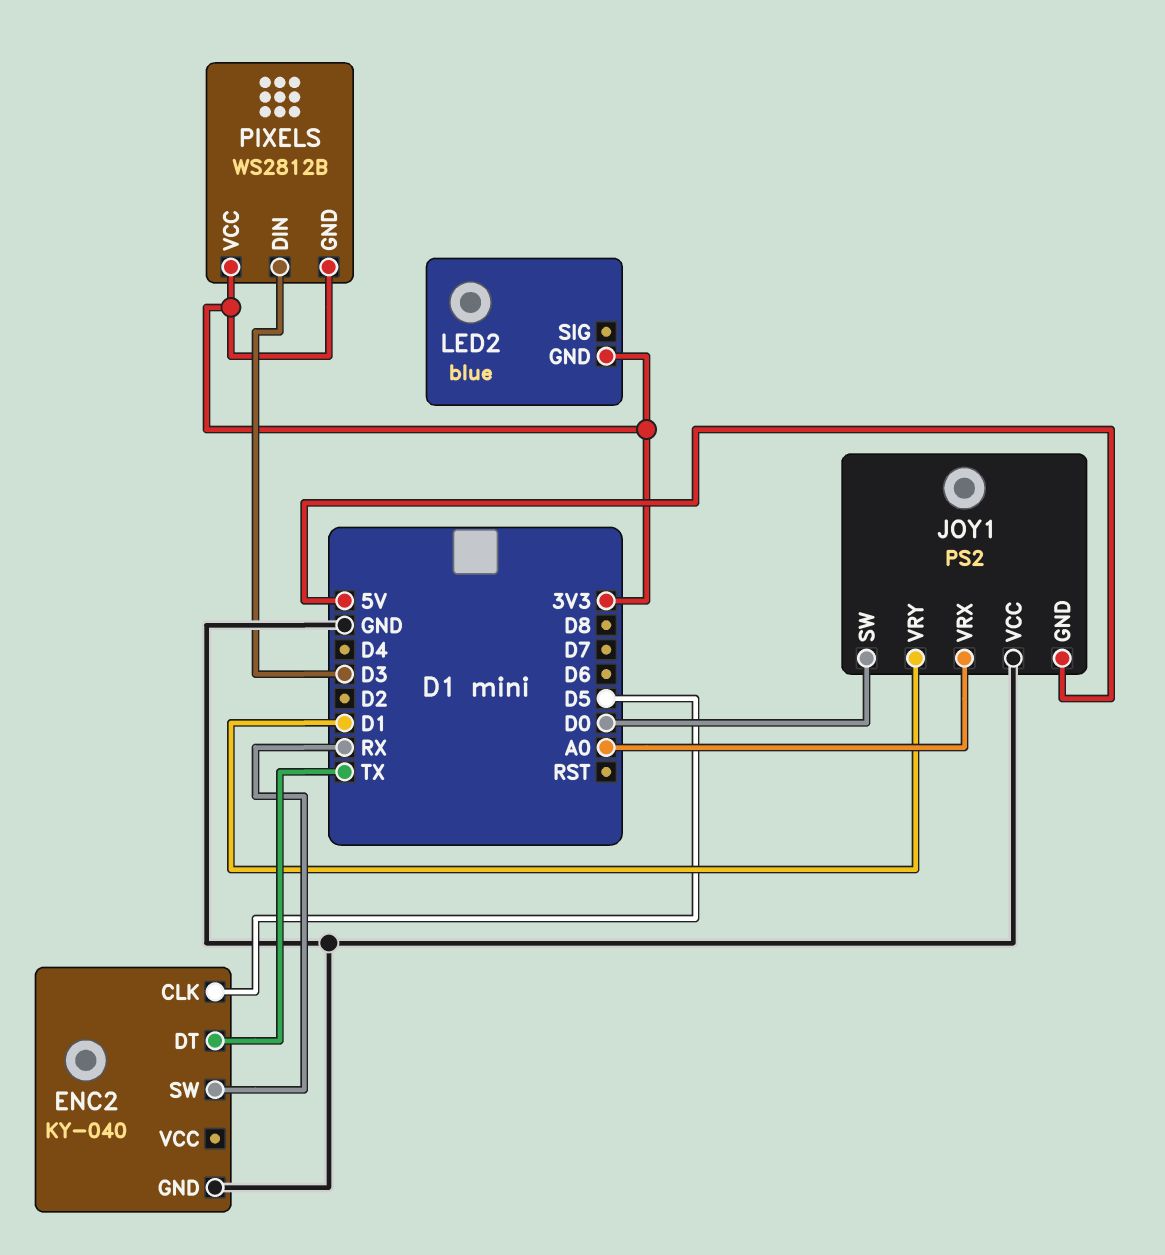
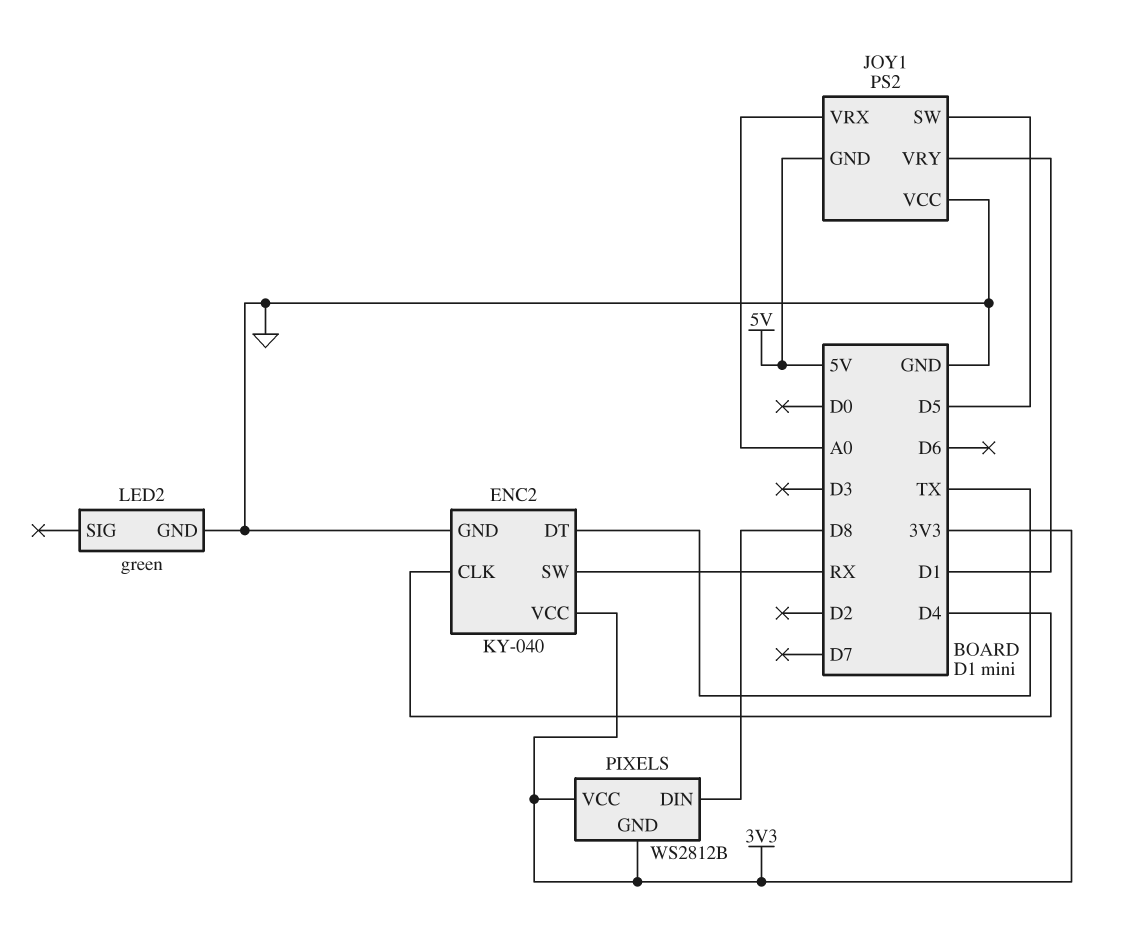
ENC2 pin CLK: D5 -> D4
ENC2 pin VCC: none -> 3V3
JOY1 pin SW: D0 -> D5
LED2: blue -> green
LED2 pin GND: 3V3 -> GND
PIXELS pin DIN: D3 -> D8

